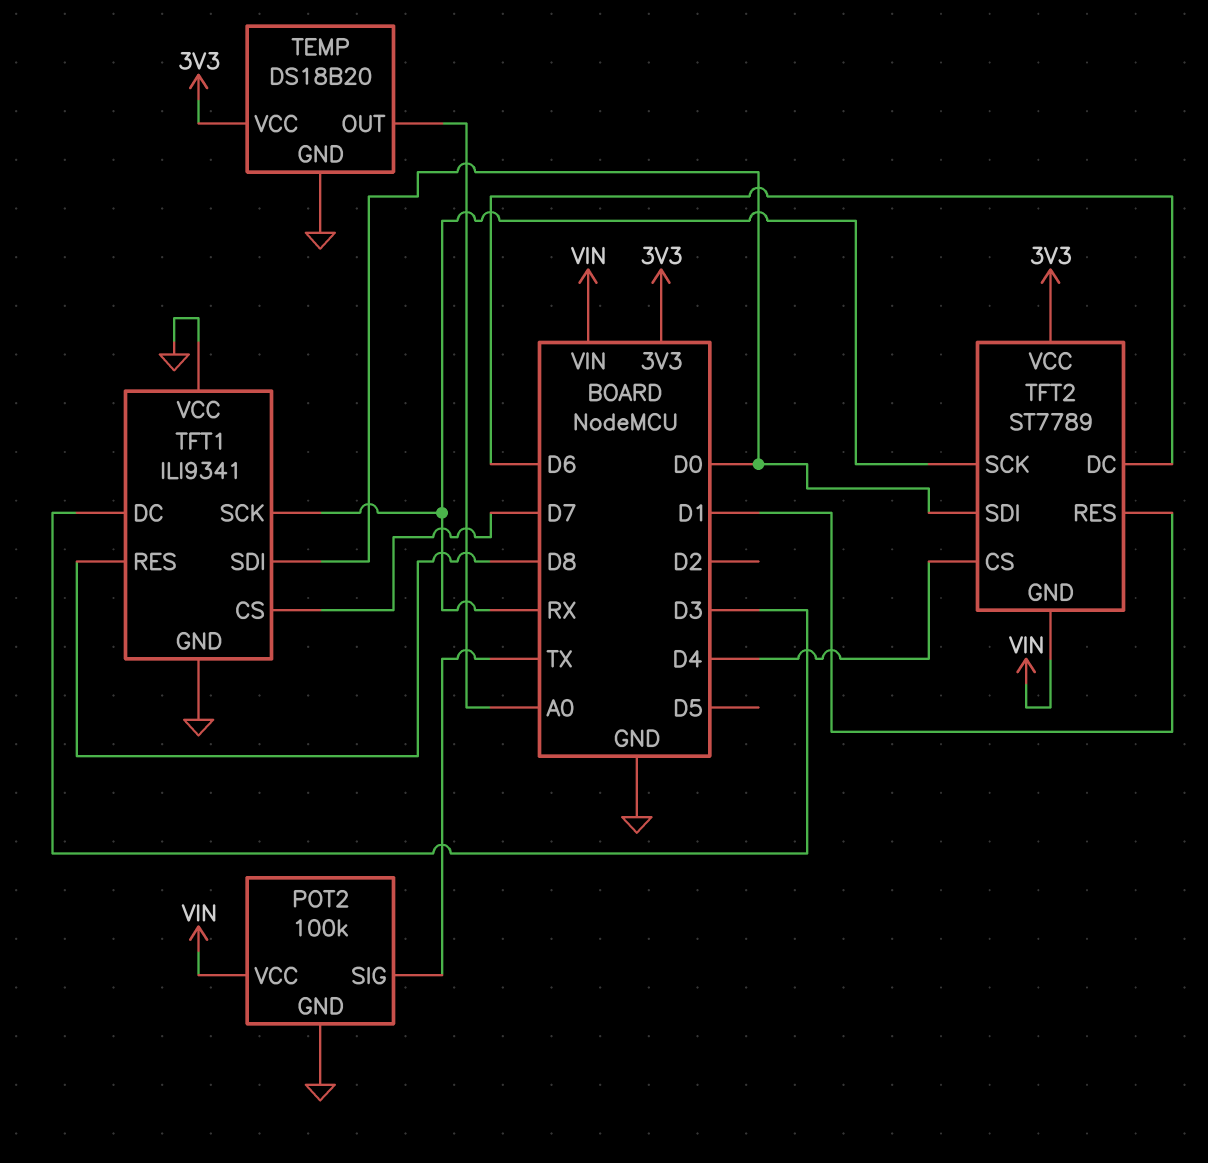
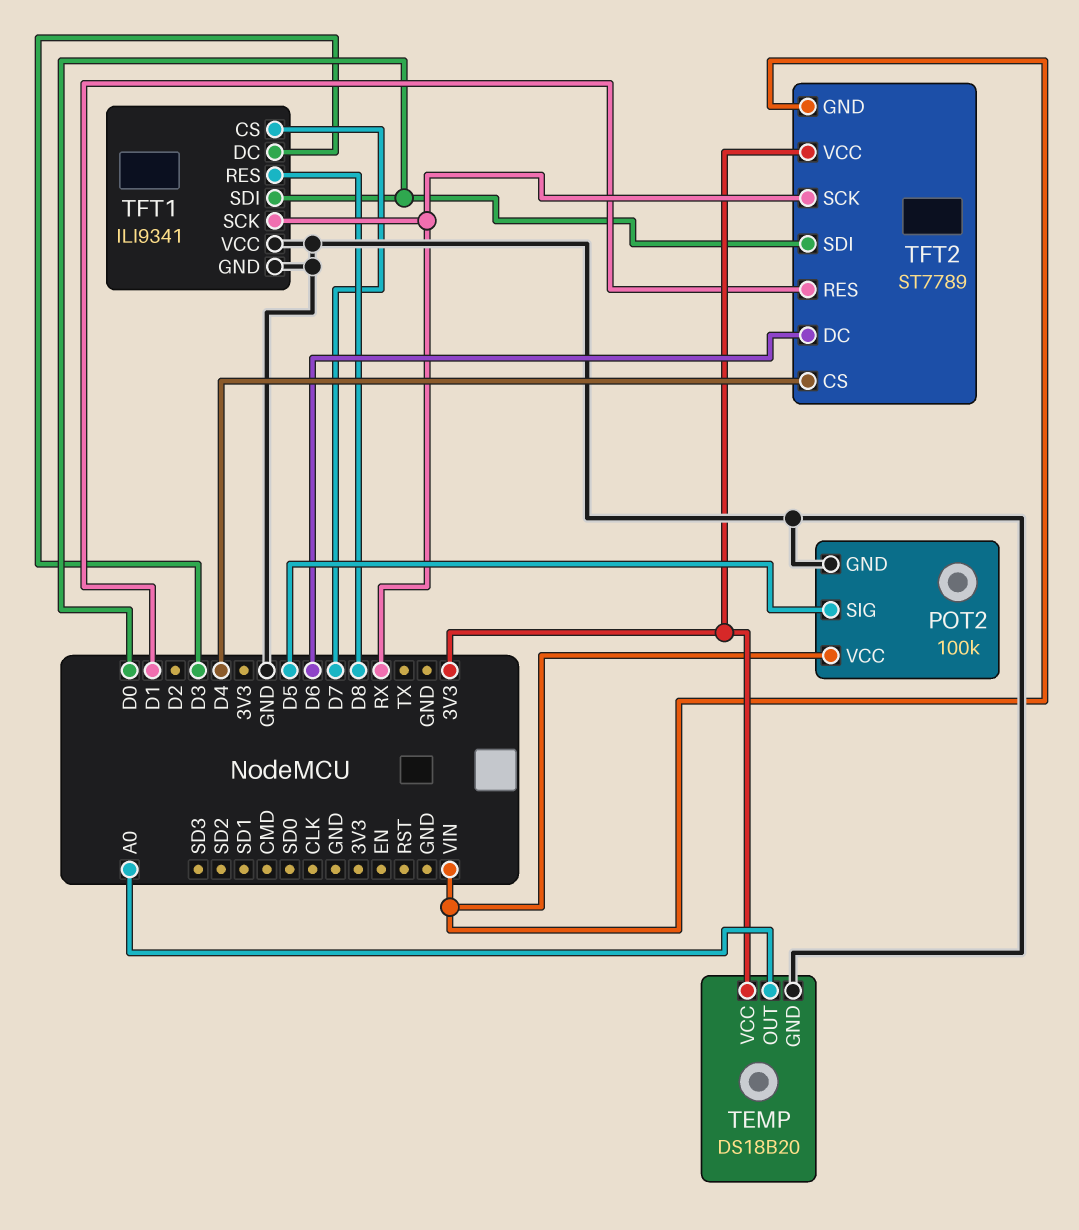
POT2 pin SIG: TX -> D5

